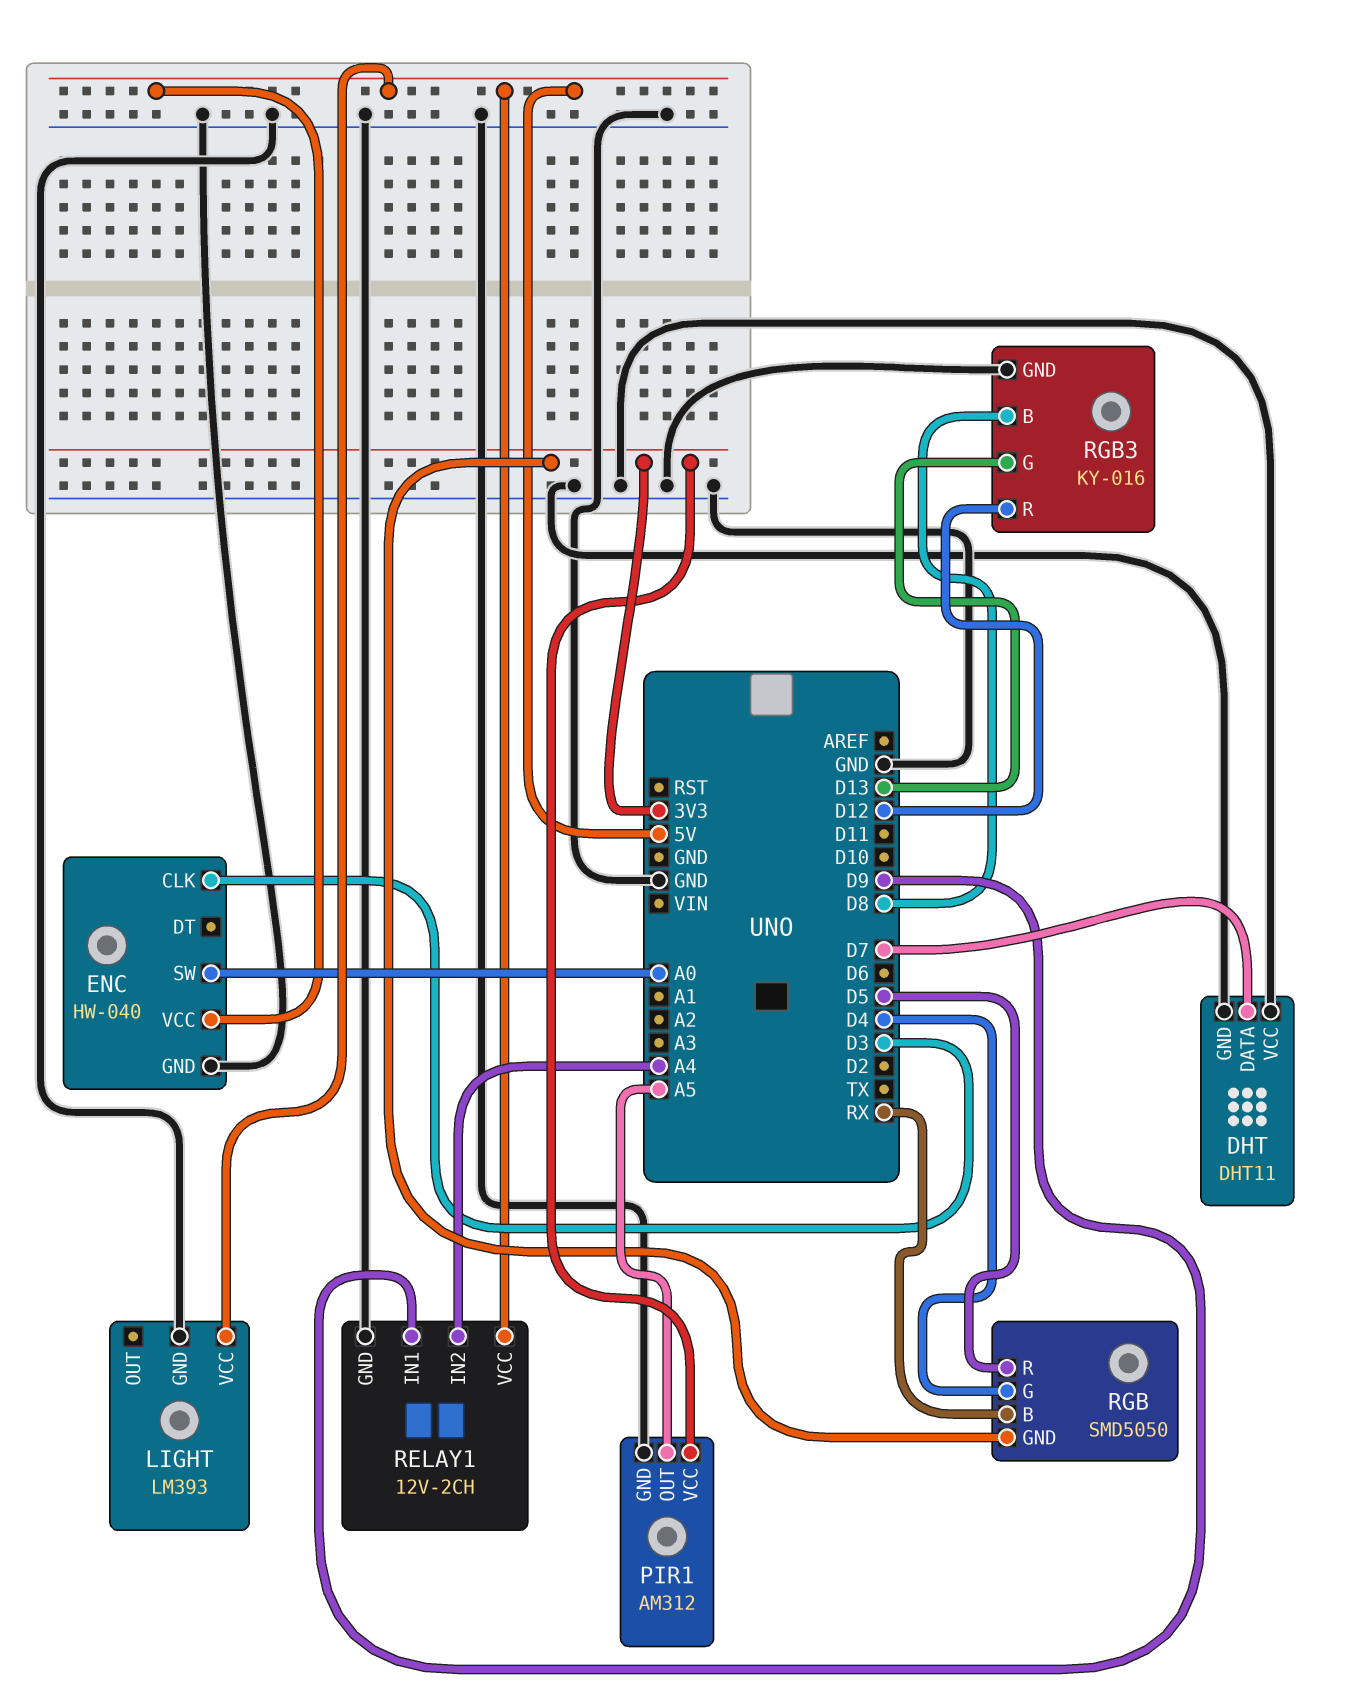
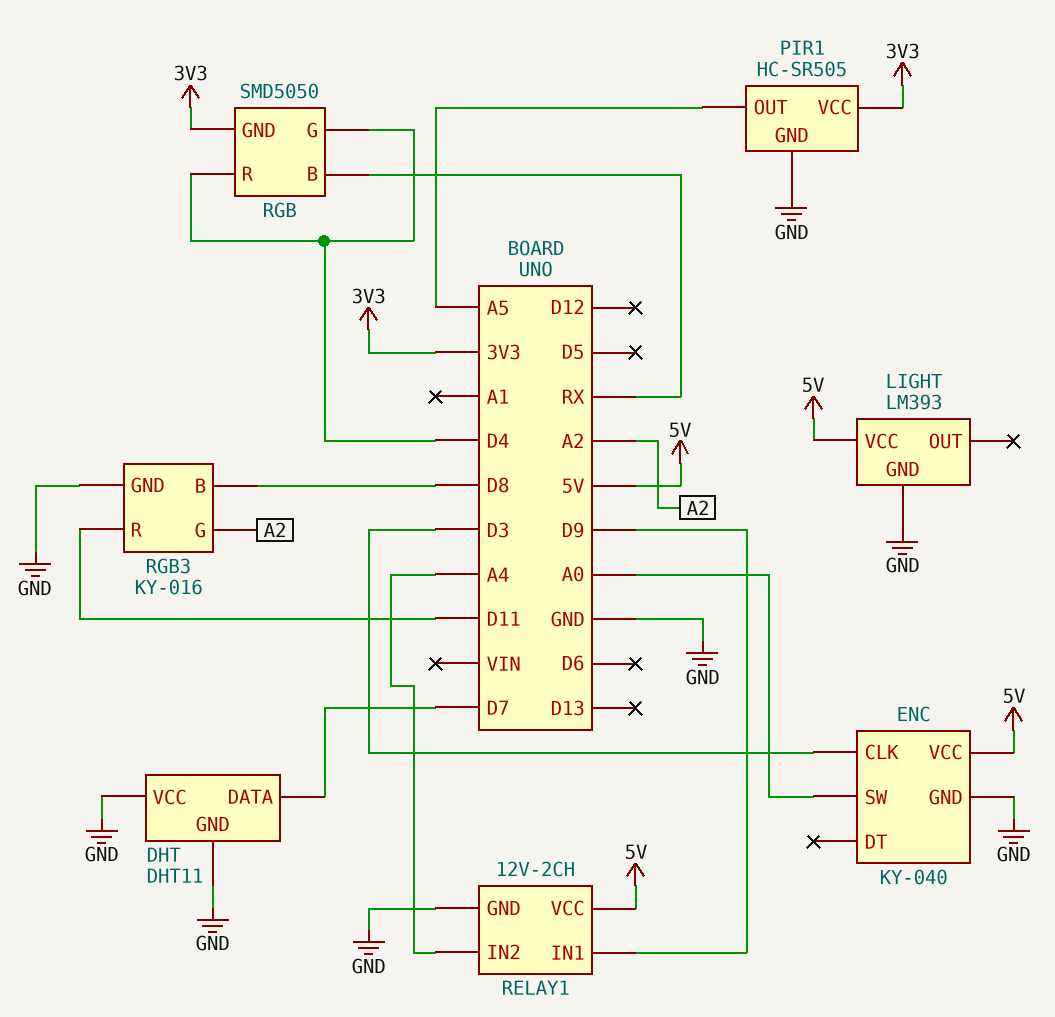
ENC: HW-040 -> KY-040
PIR1: AM312 -> HC-SR505
RGB pin R: D5 -> D4
RGB3 pin G: D13 -> A2
RGB3 pin R: D12 -> D11

